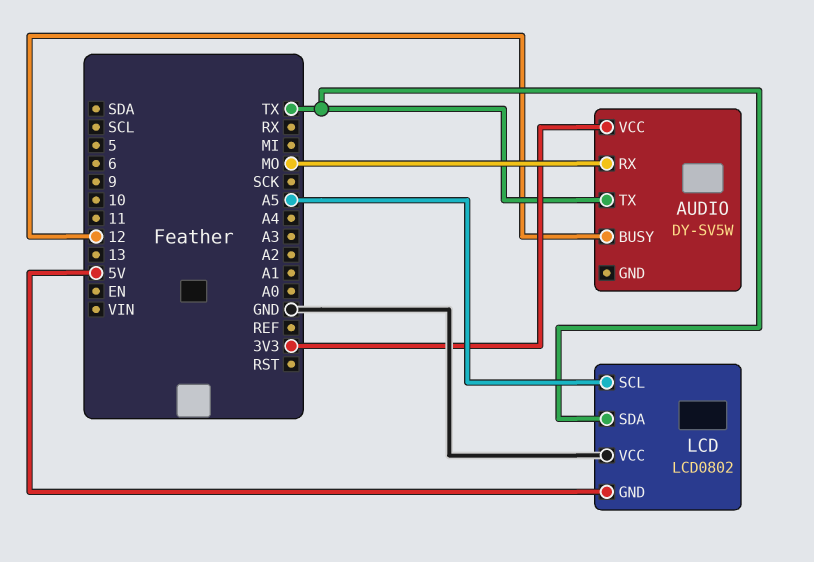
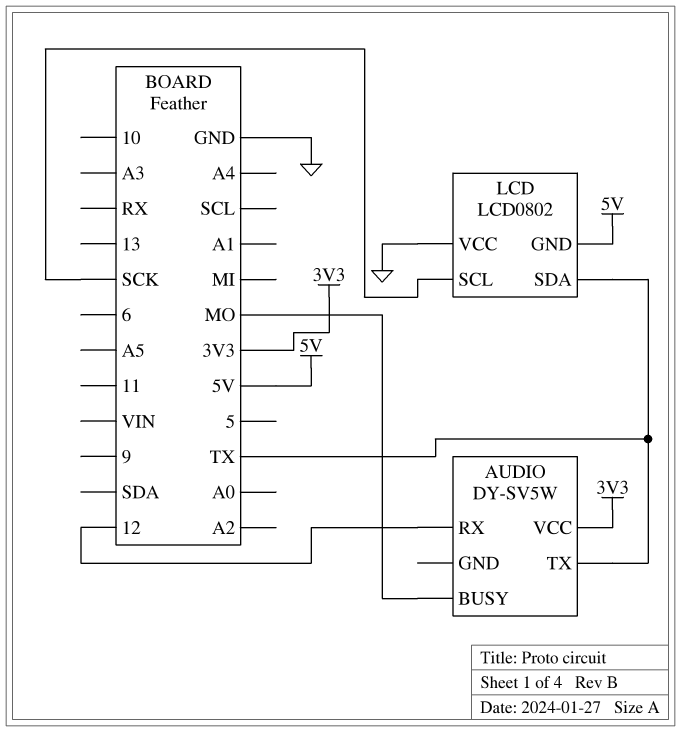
AUDIO pin BUSY: 12 -> MO
AUDIO pin RX: MO -> 12
LCD pin SCL: A5 -> SCK

